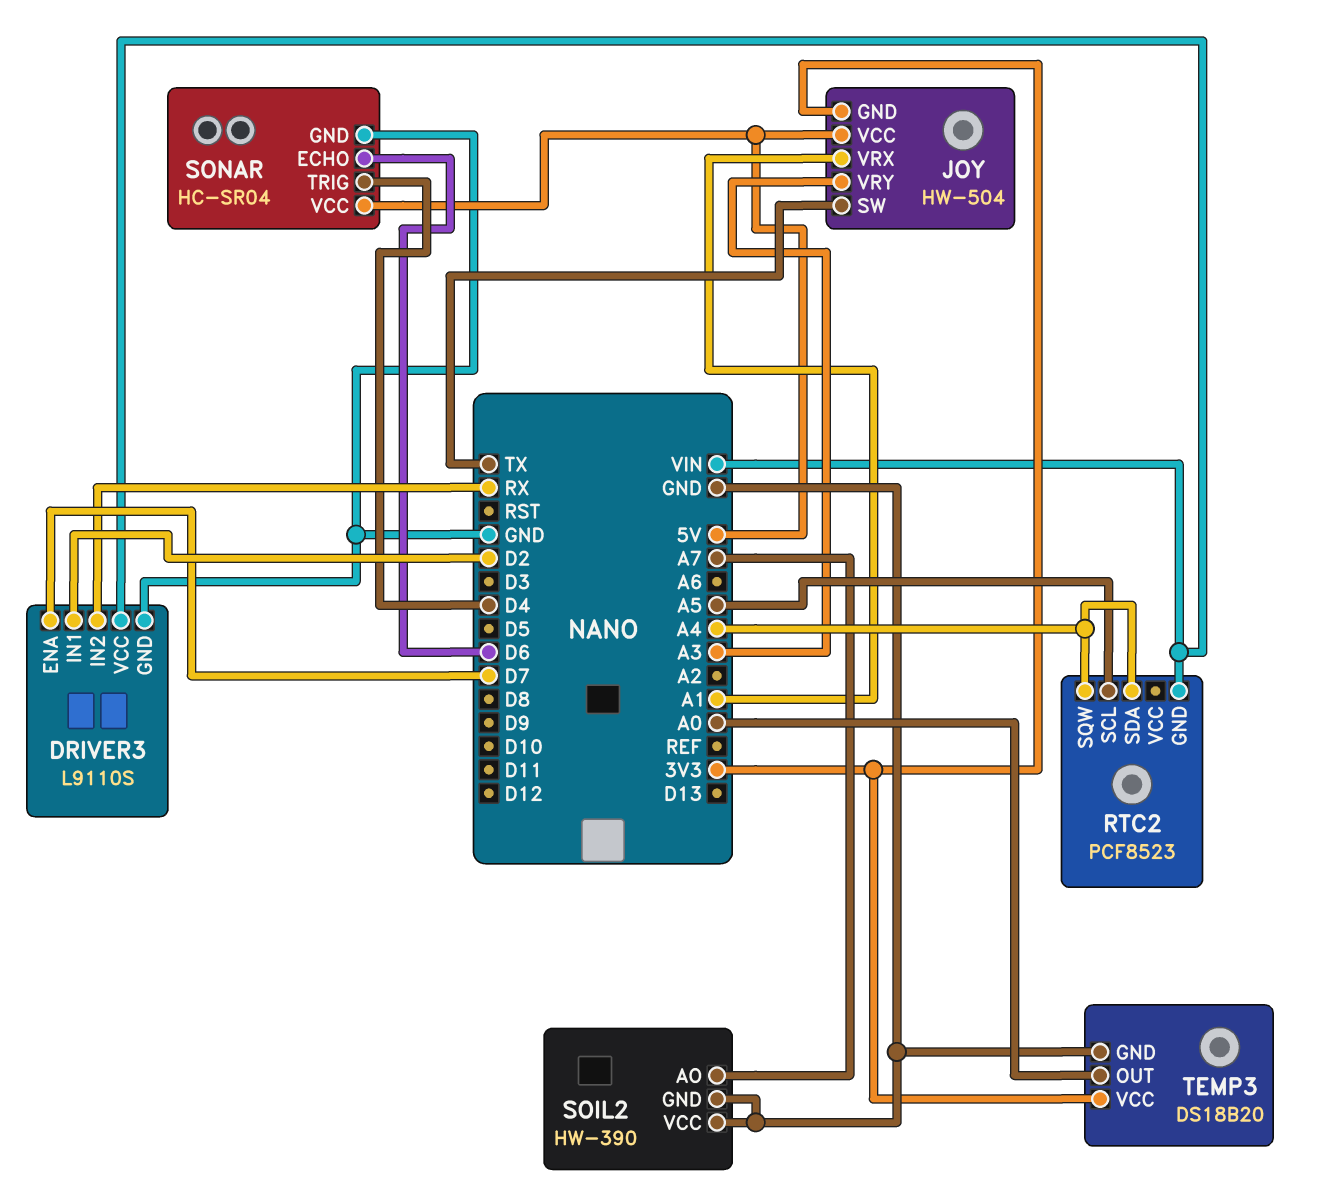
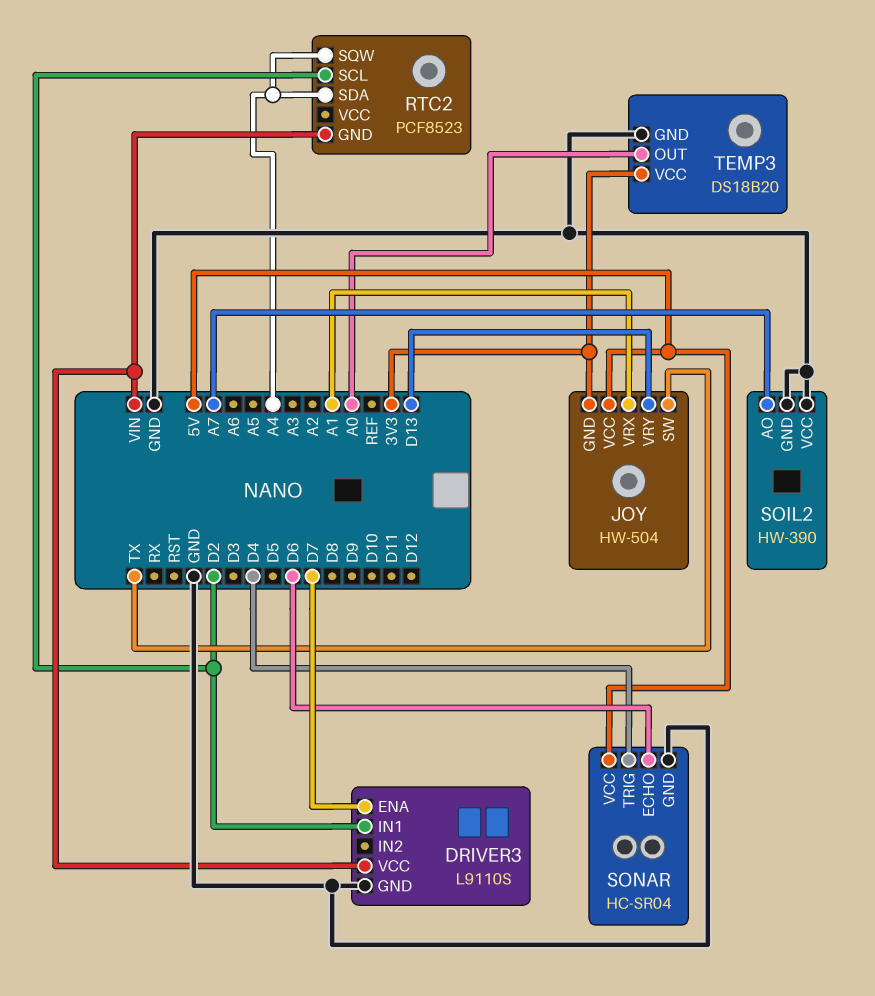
DRIVER3 pin IN2: RX -> none
JOY pin VRY: A3 -> D13
RTC2 pin SCL: A5 -> D2

